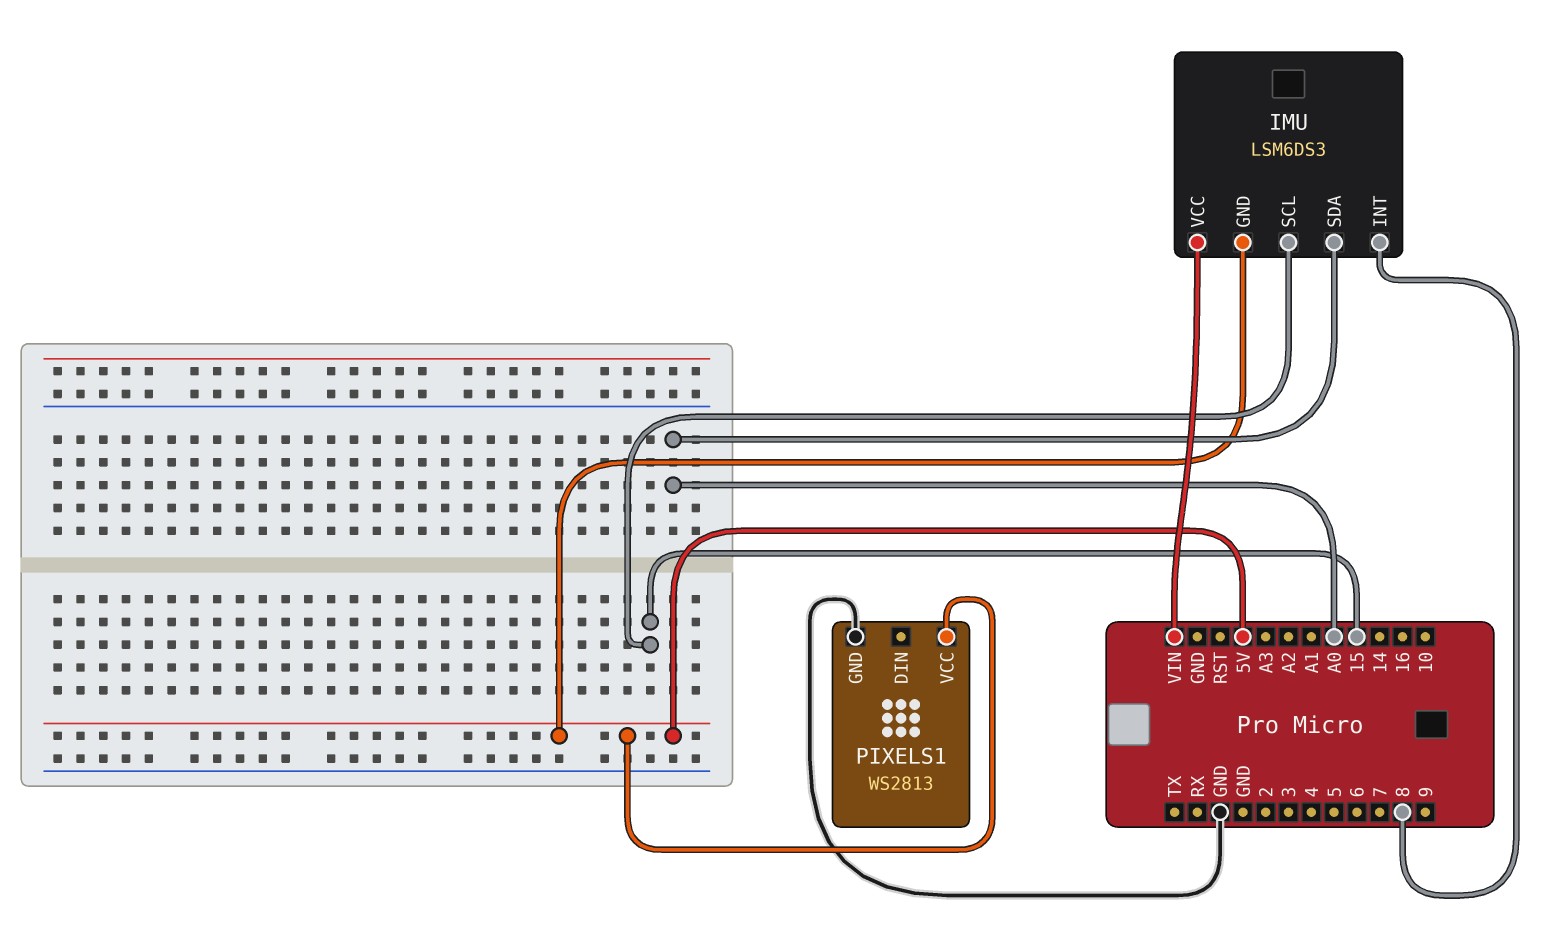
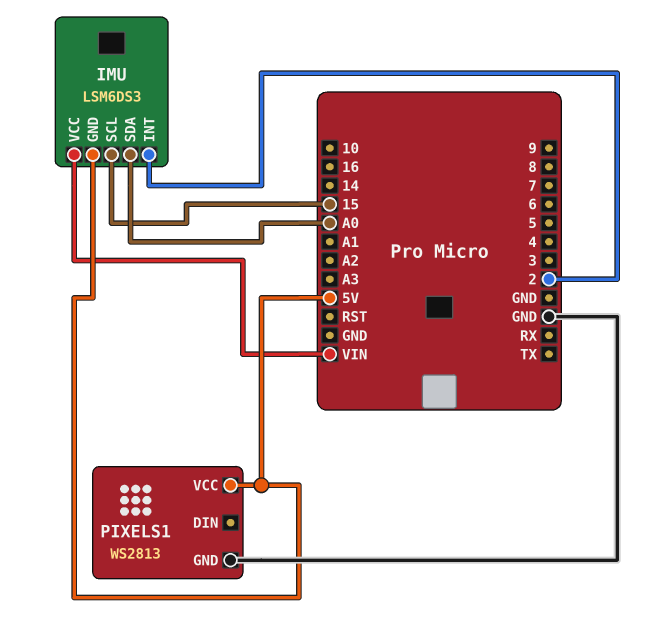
IMU pin INT: 8 -> 2

